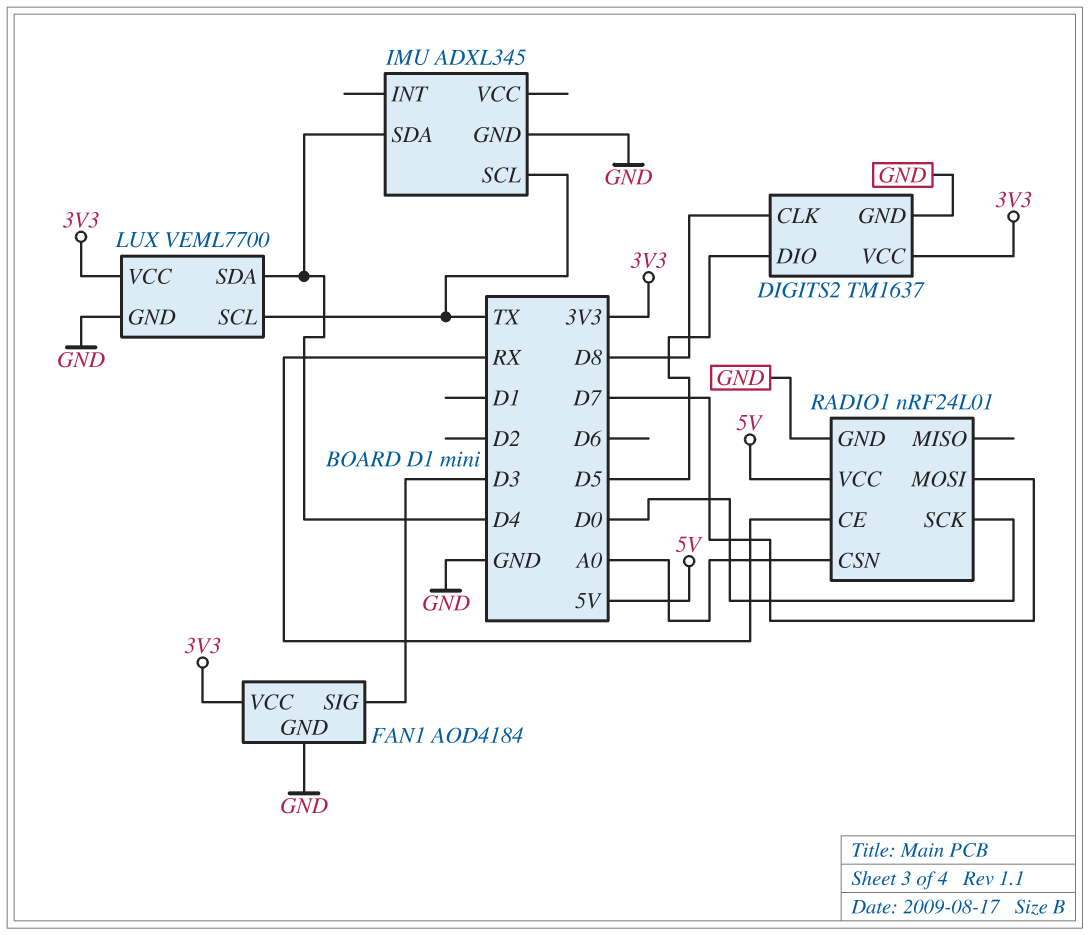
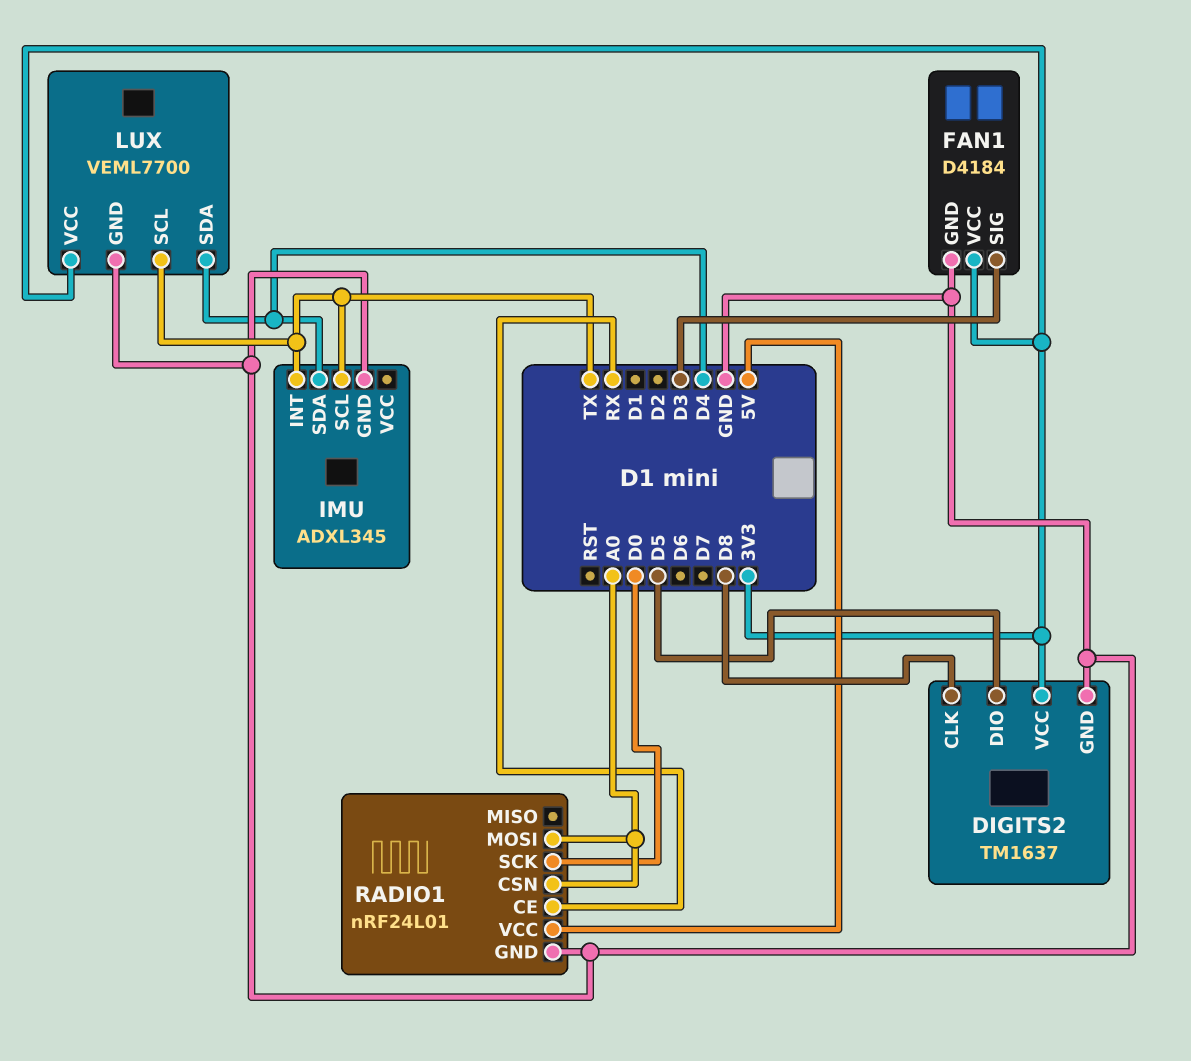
FAN1: AOD4184 -> D4184
IMU pin INT: none -> TX
RADIO1 pin MOSI: D7 -> A0

